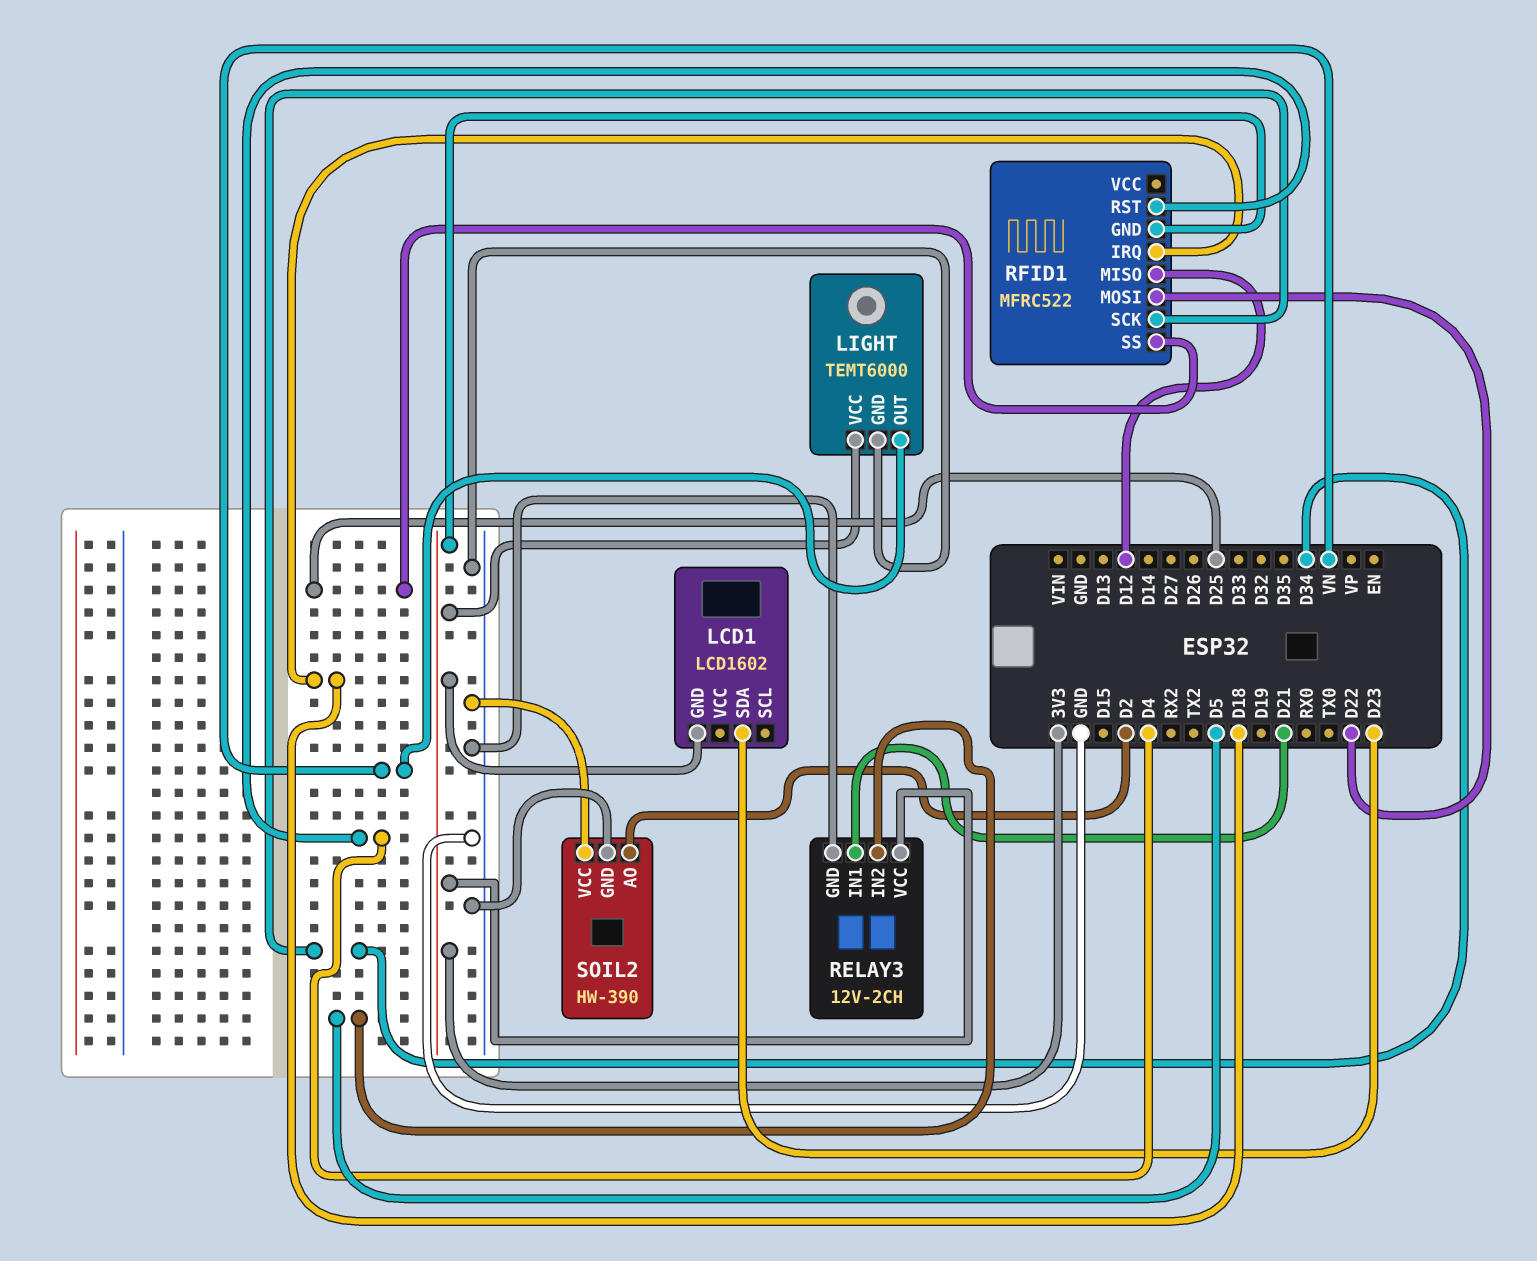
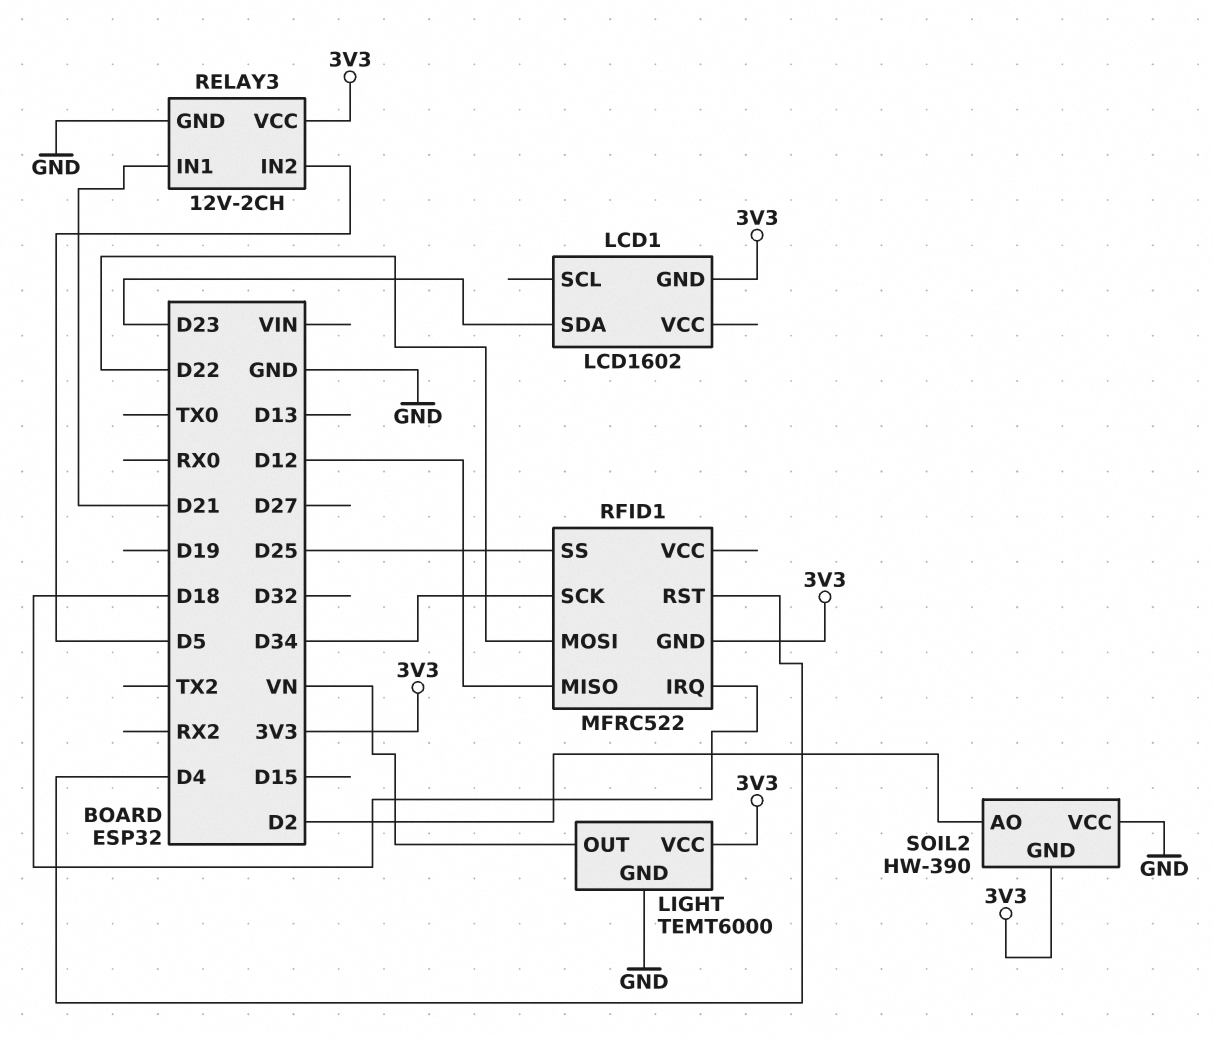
SOIL2 pin GND: GND -> 3V3

